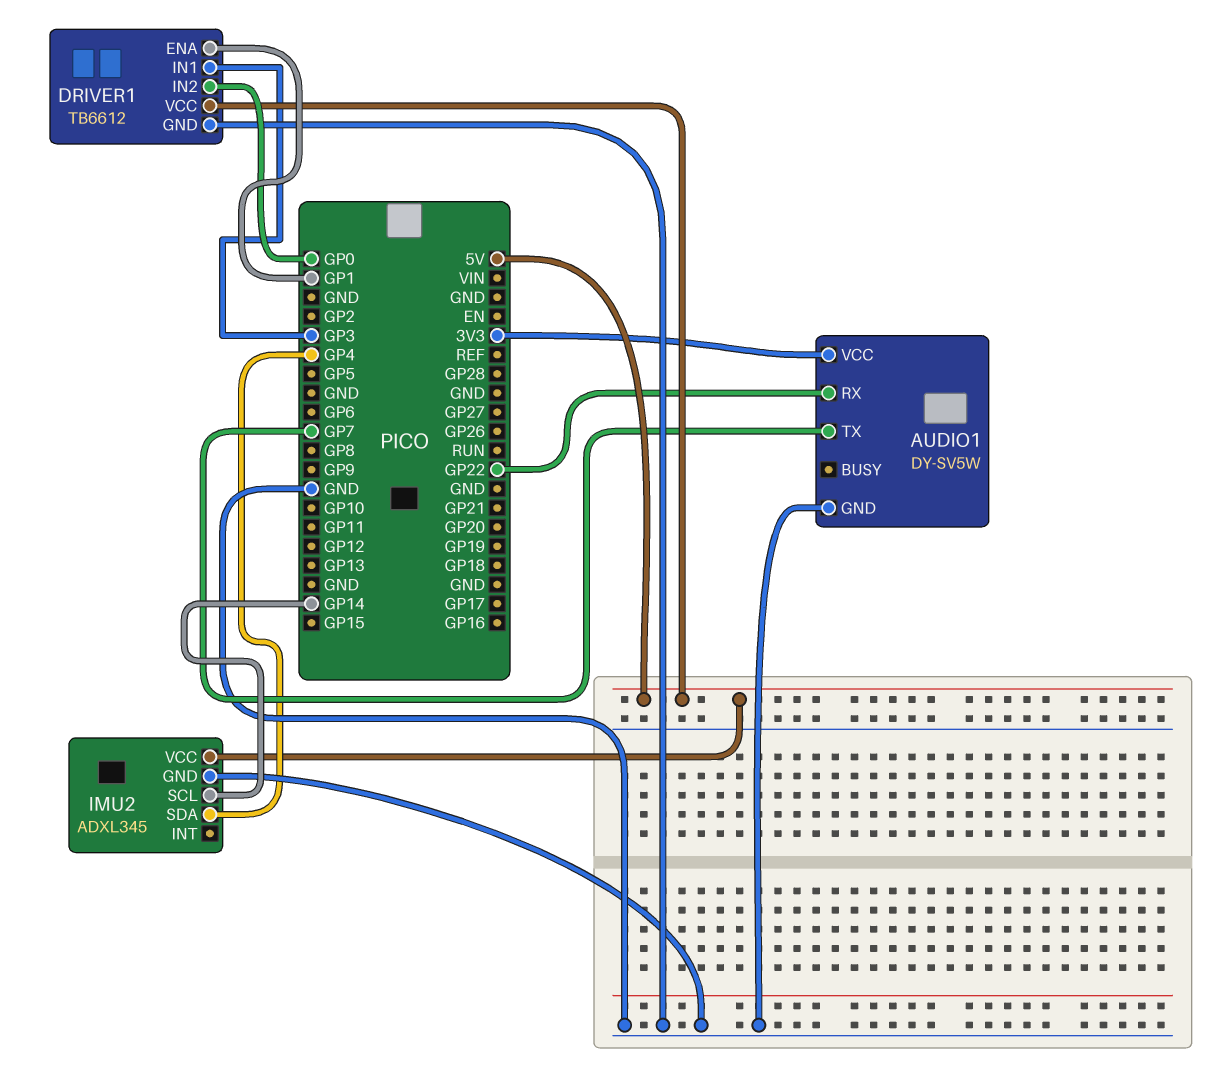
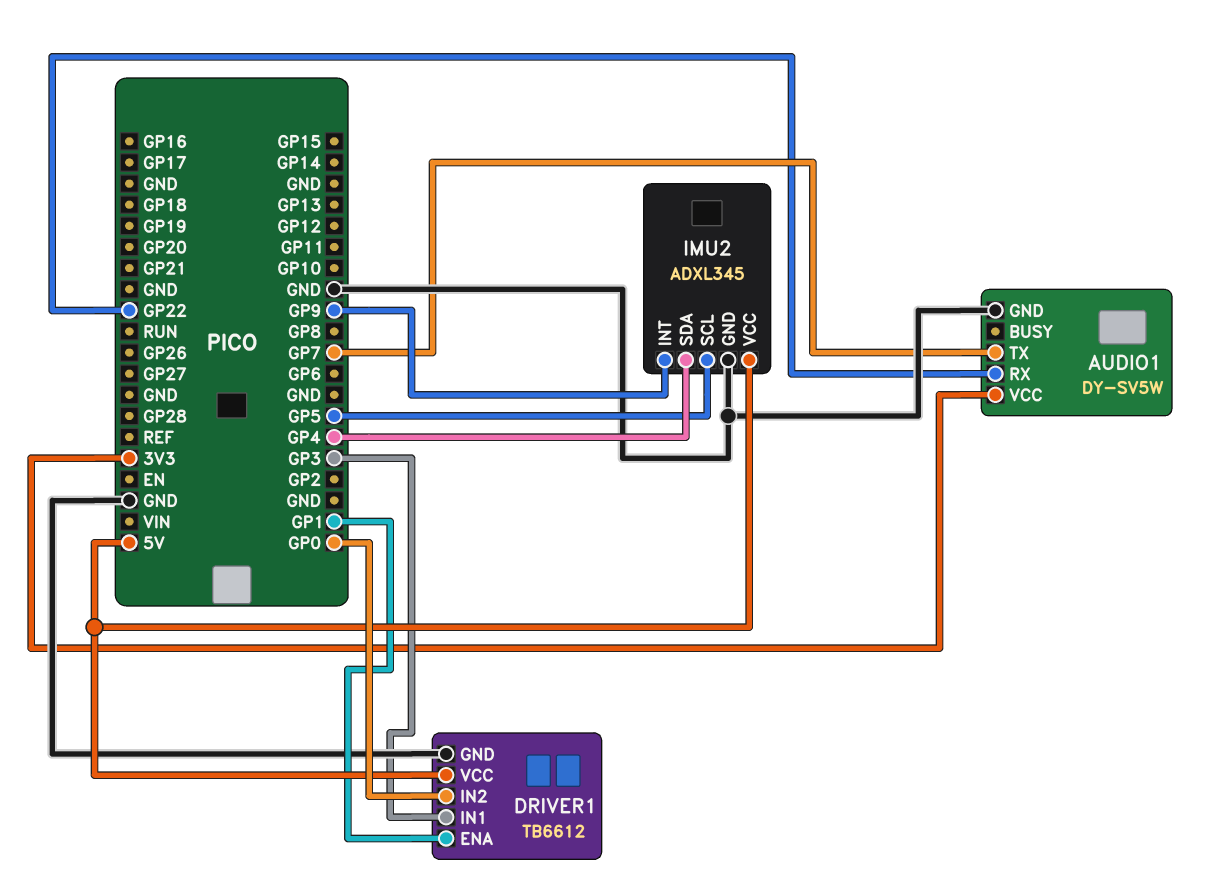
IMU2 pin INT: none -> GP9
IMU2 pin SCL: GP14 -> GP5

